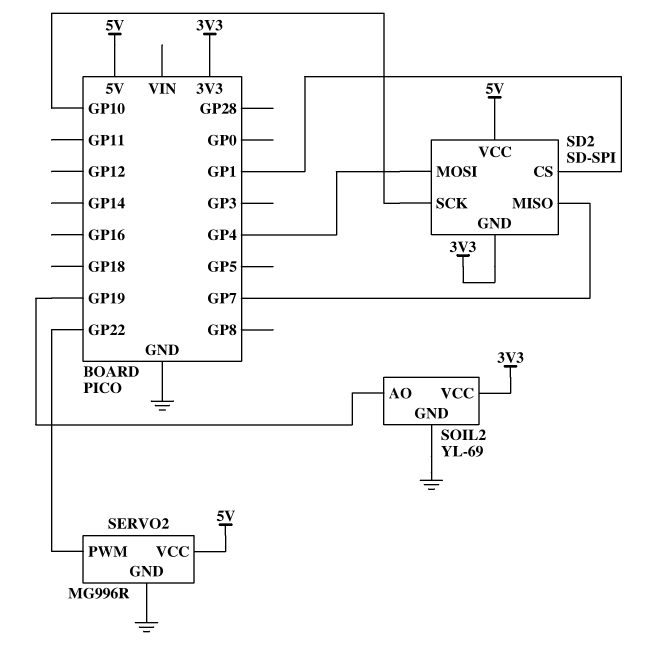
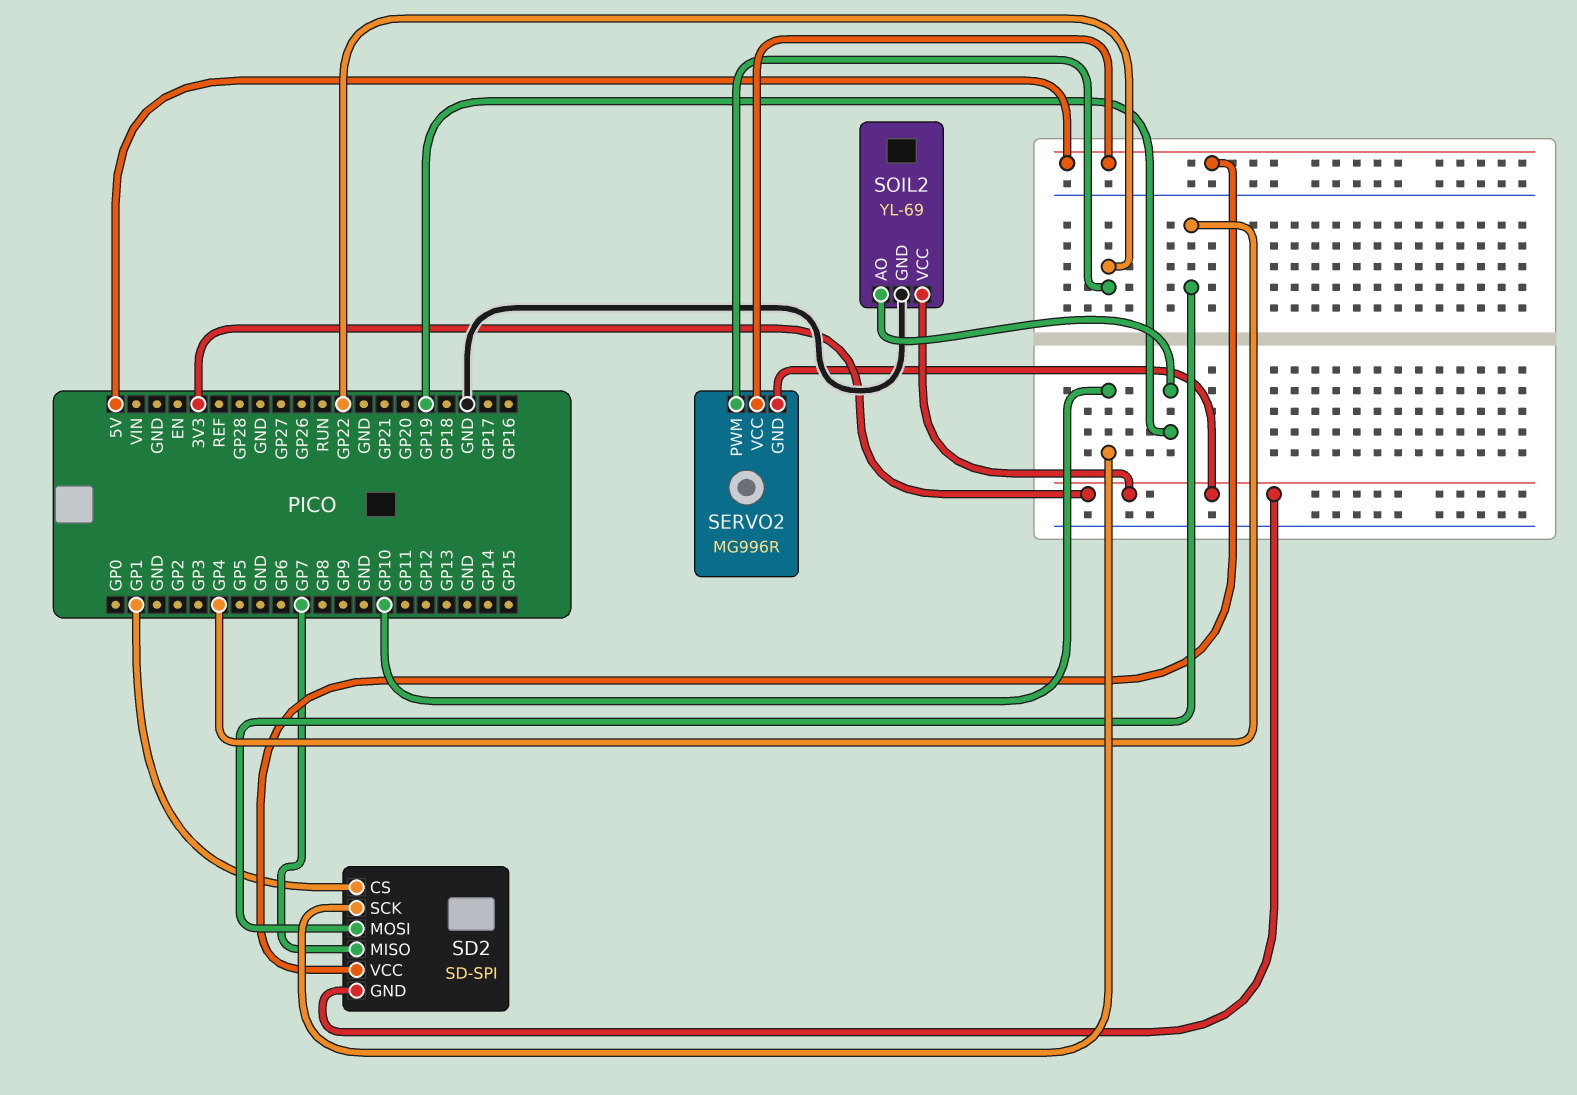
SERVO2 pin GND: GND -> 3V3

